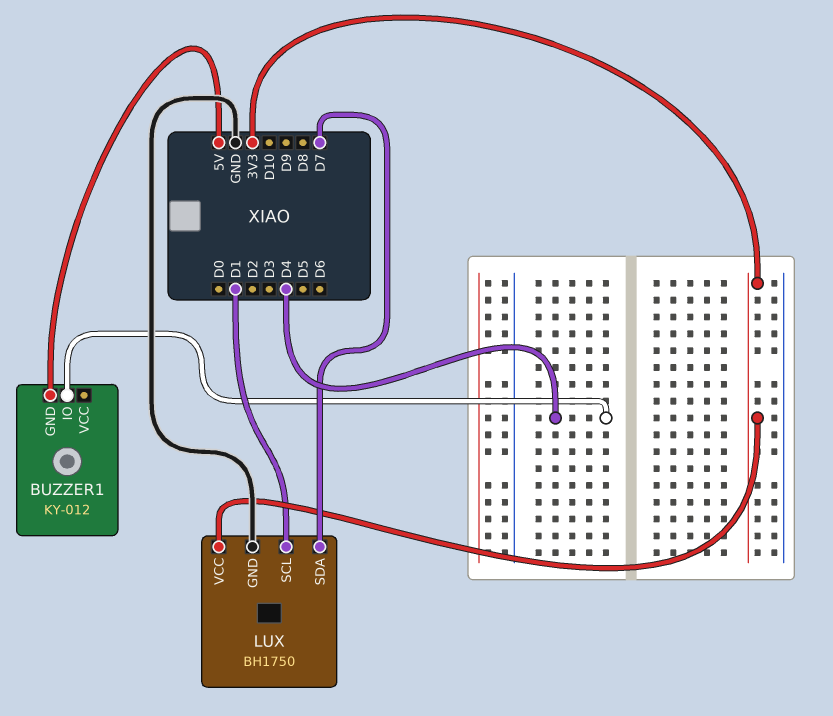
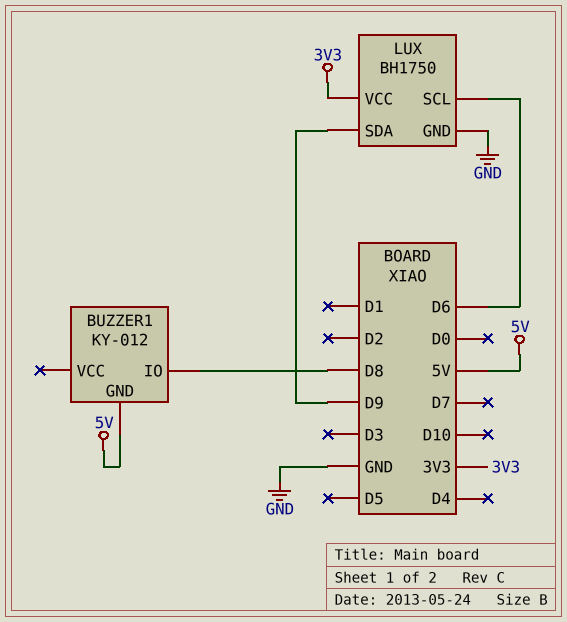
BUZZER1 pin IO: D4 -> D8
LUX pin SCL: D1 -> D6
LUX pin SDA: D7 -> D9

